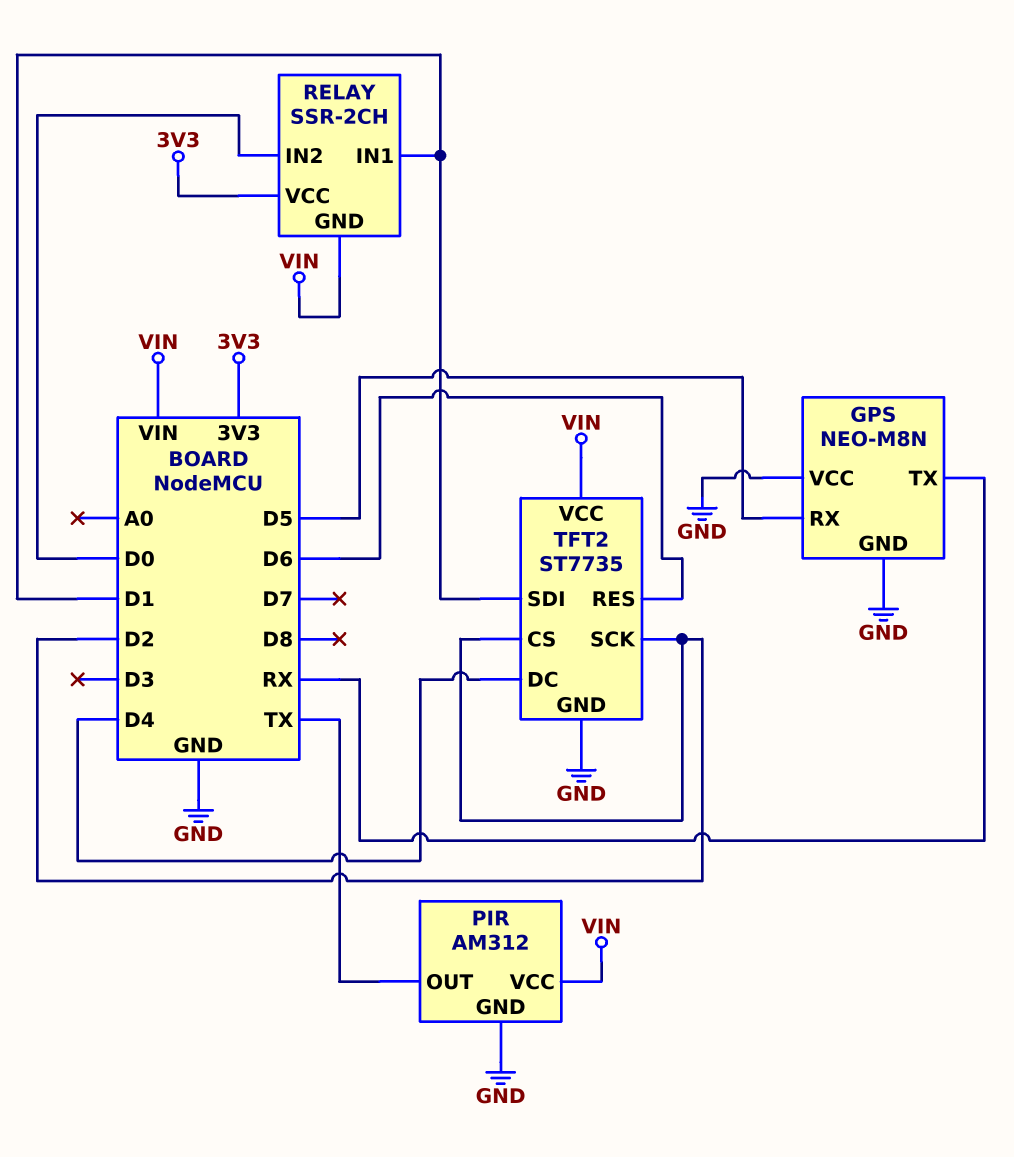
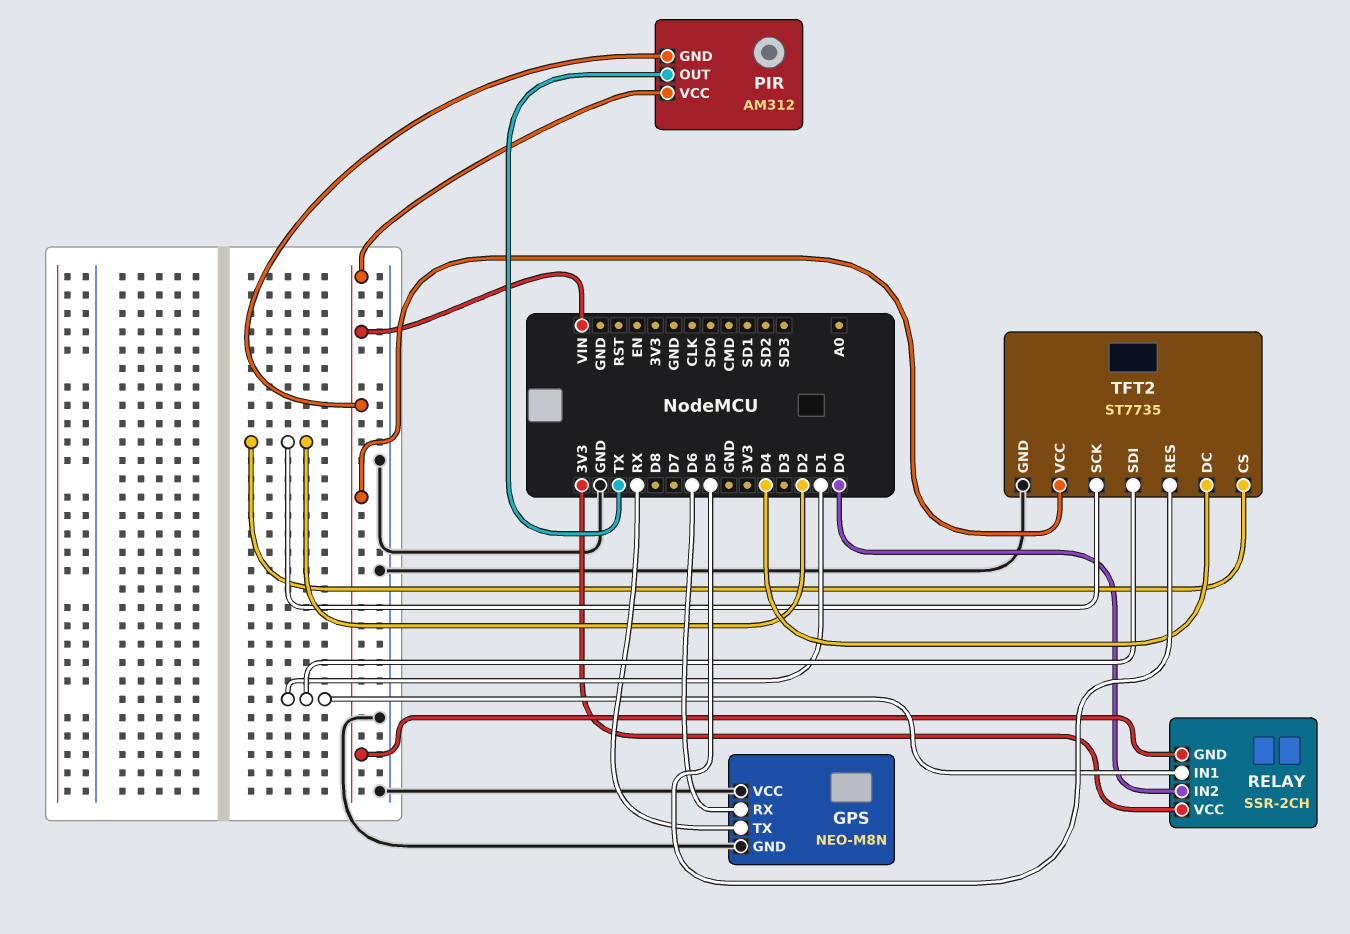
GPS pin RX: D5 -> D6
PIR pin GND: GND -> VIN
TFT2 pin RES: D6 -> D5

